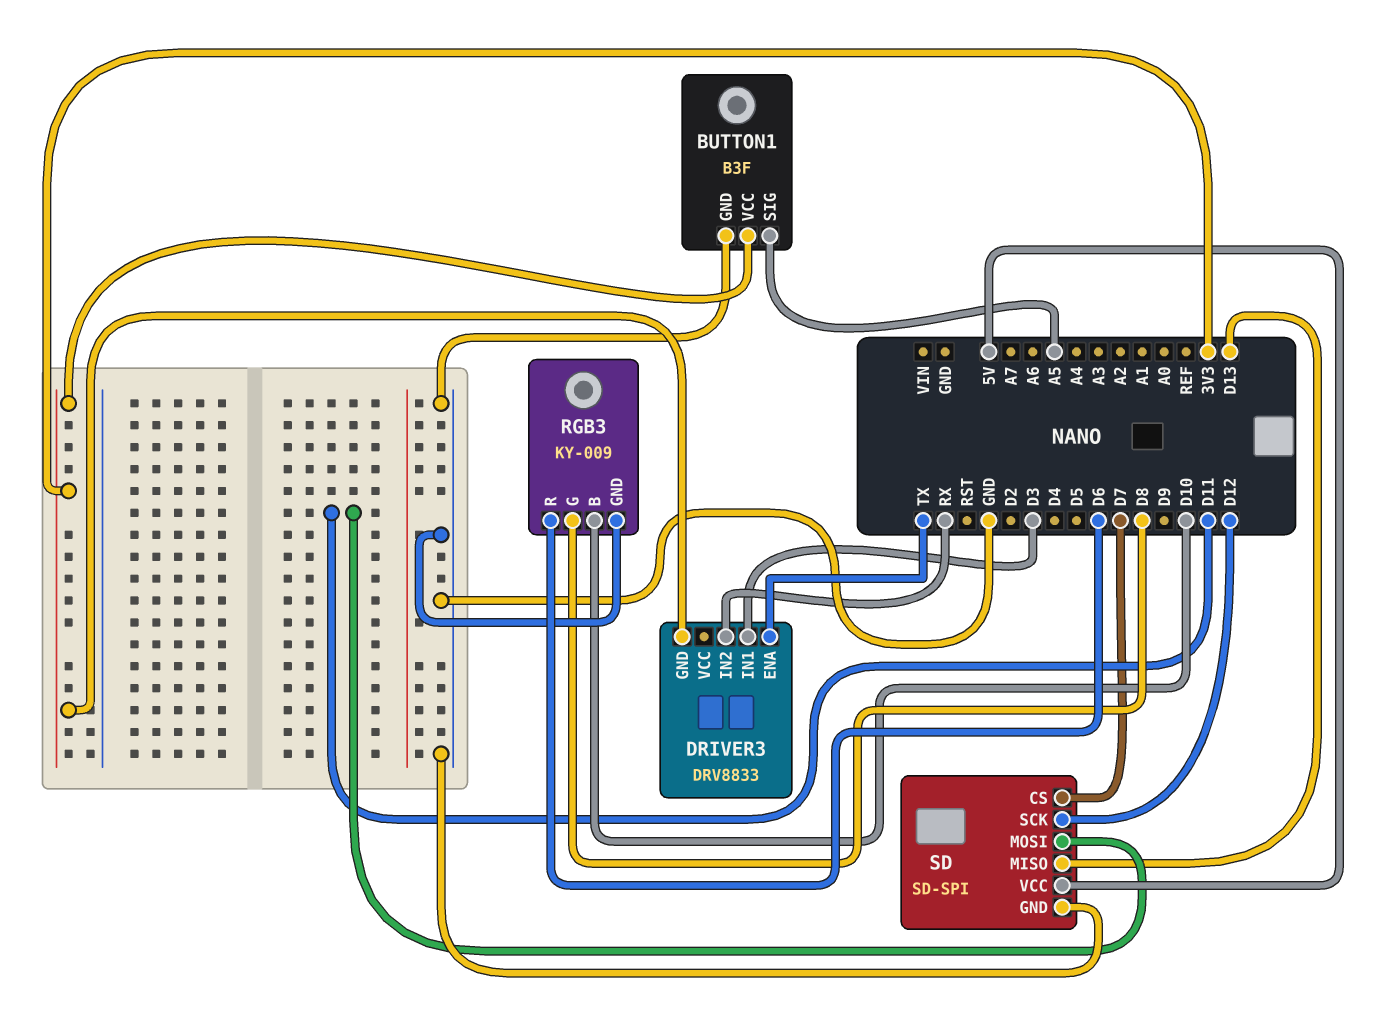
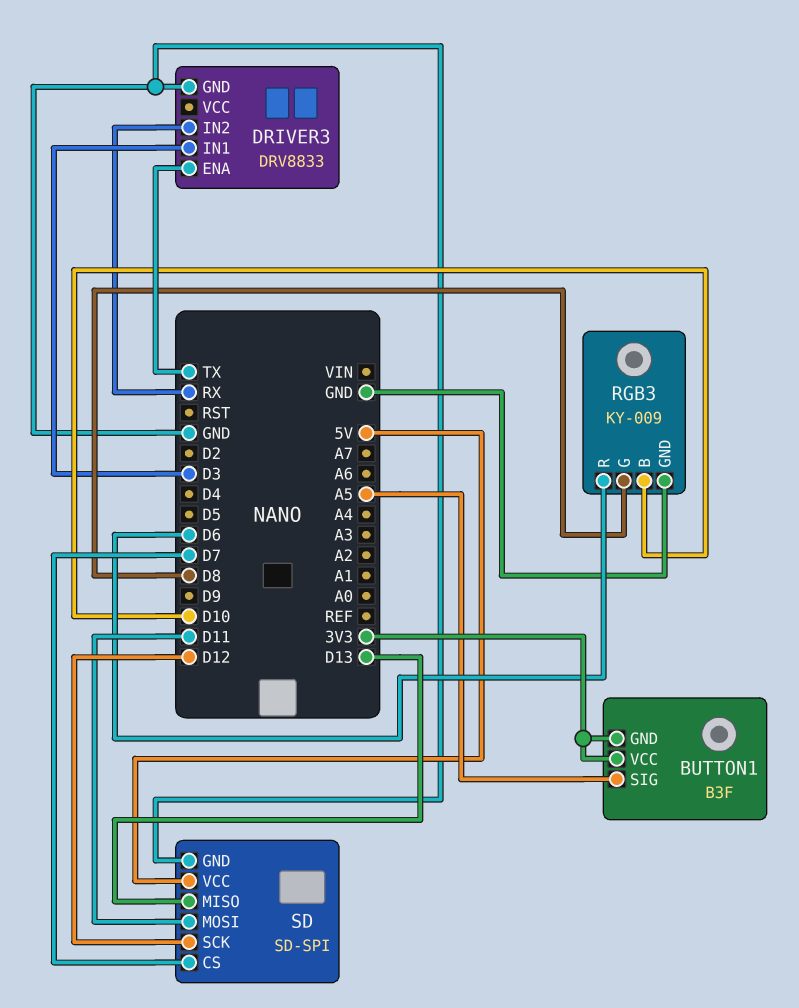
BUTTON1 pin GND: GND -> 3V3
DRIVER3 pin GND: 3V3 -> GND

